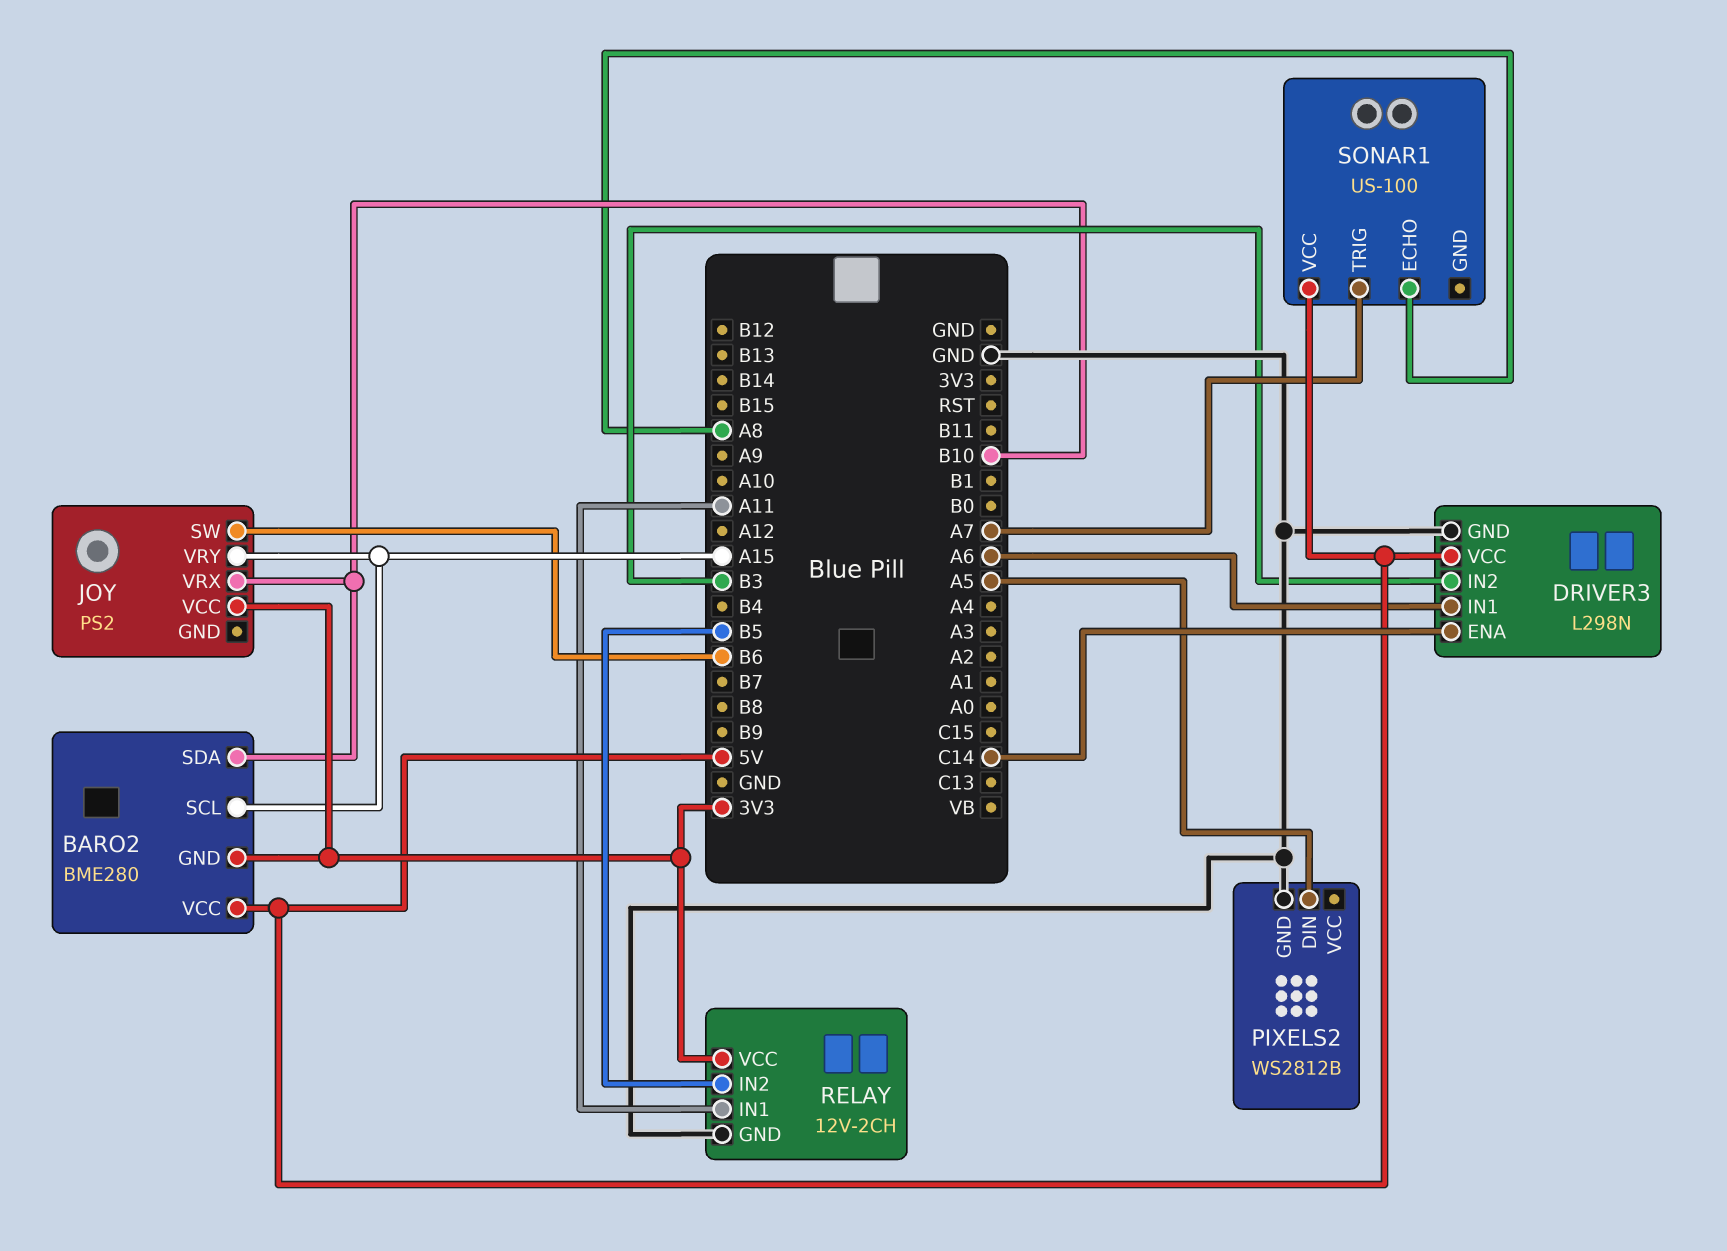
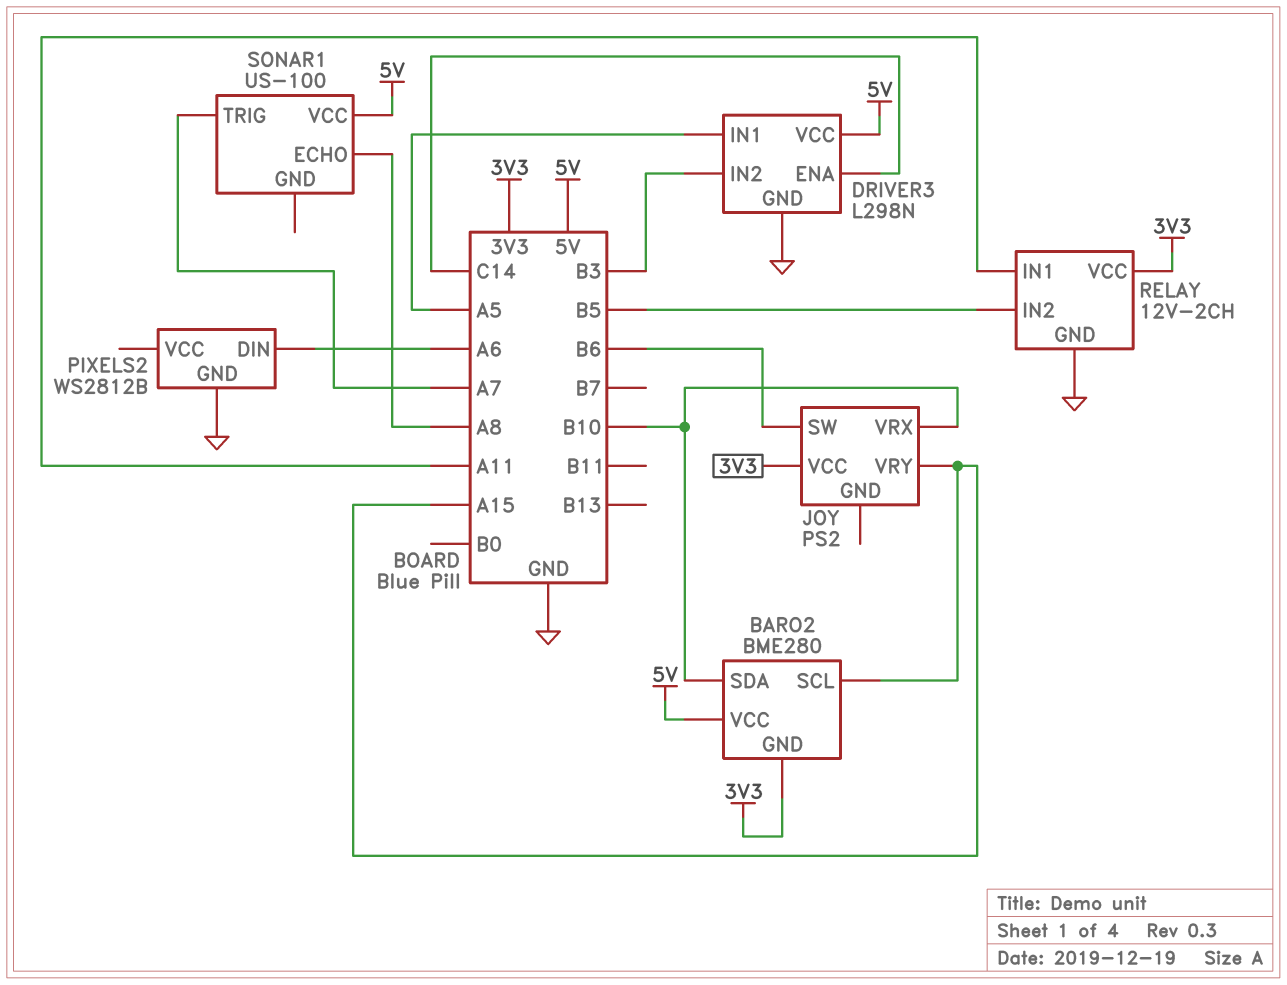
DRIVER3 pin IN1: A6 -> A5
PIXELS2 pin DIN: A5 -> A6

